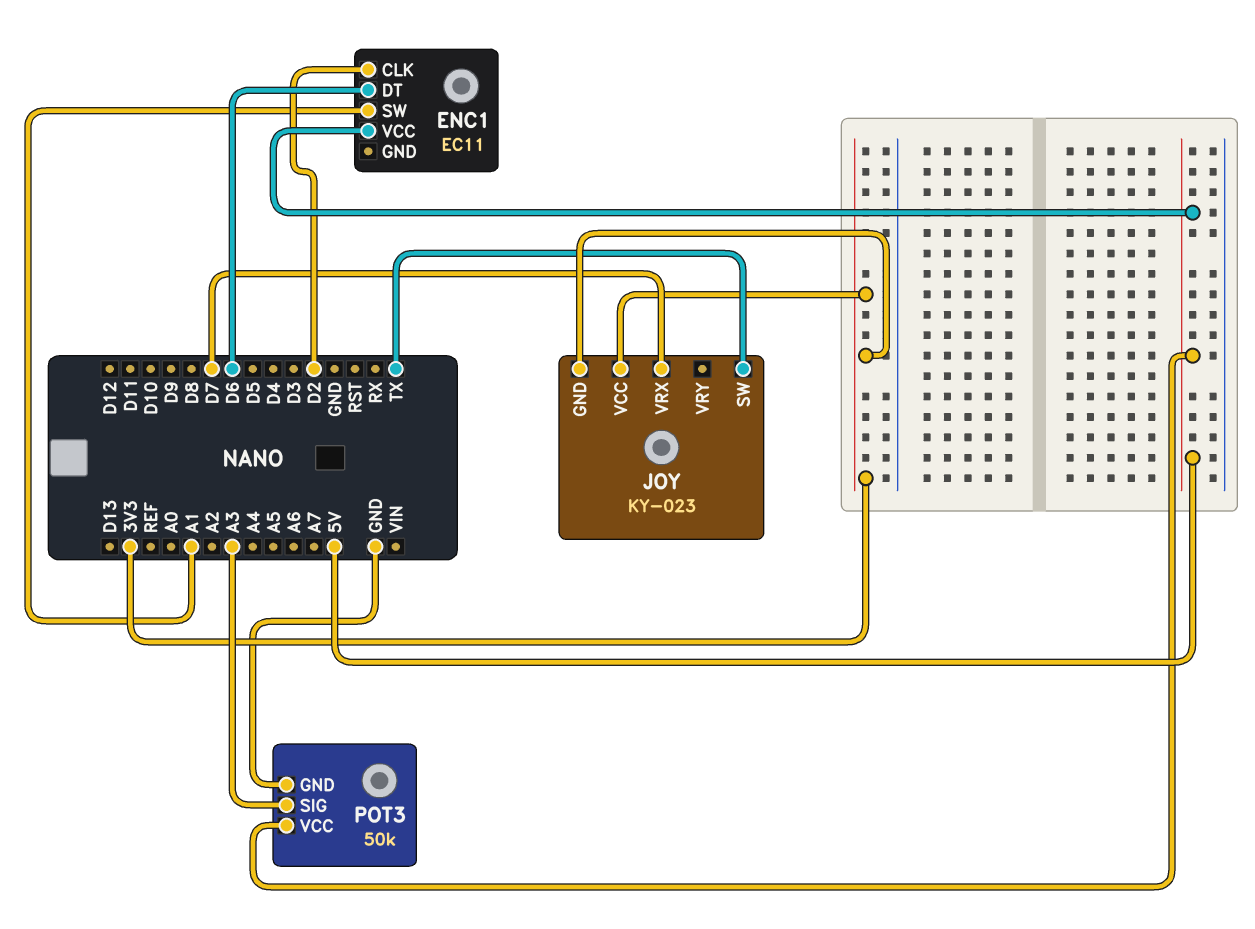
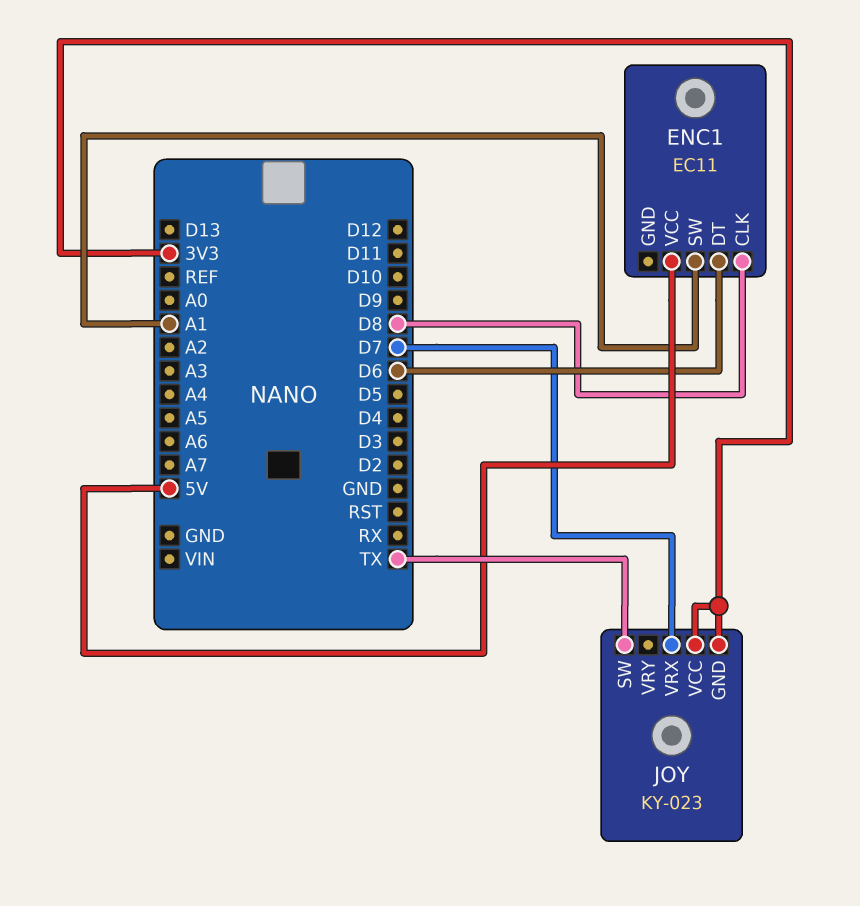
ENC1 pin CLK: D2 -> D8
POT3: 50k -> none
POT3 pin GND: GND -> none
POT3 pin SIG: A3 -> none
POT3 pin VCC: 5V -> none

